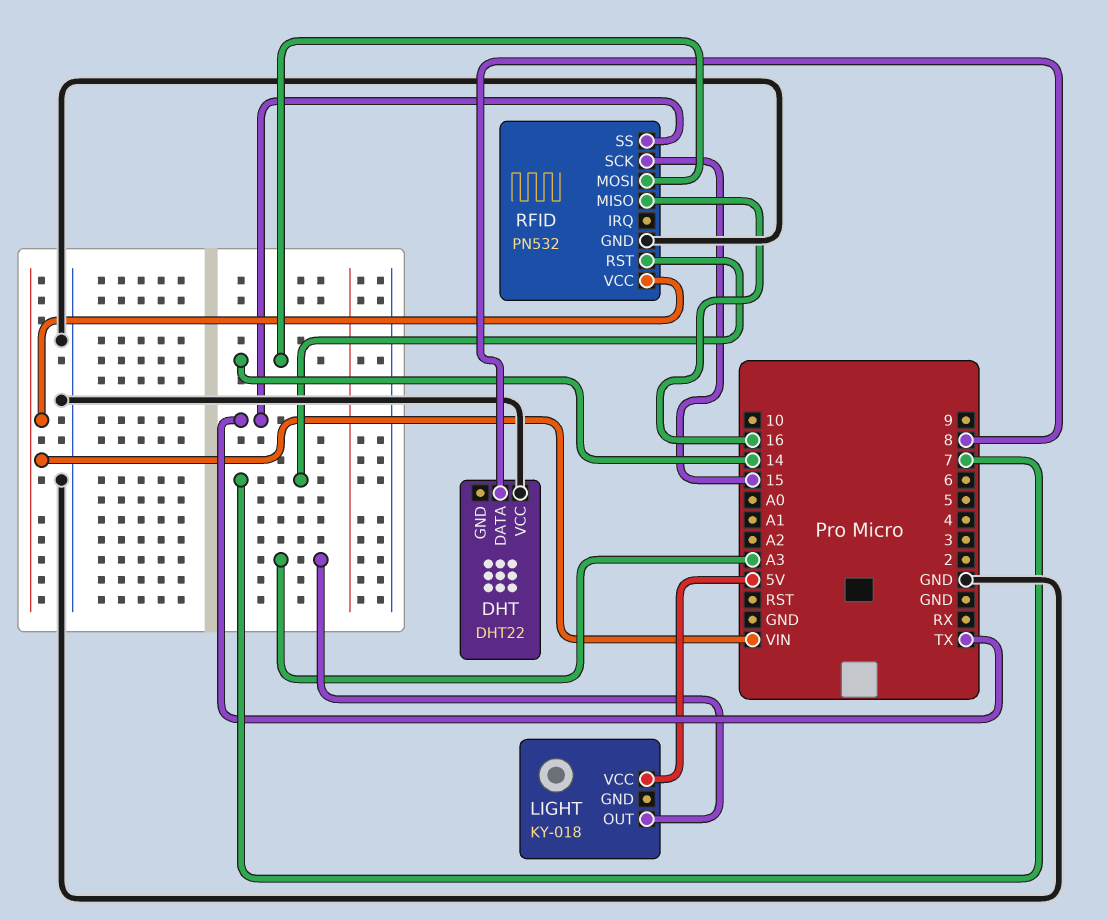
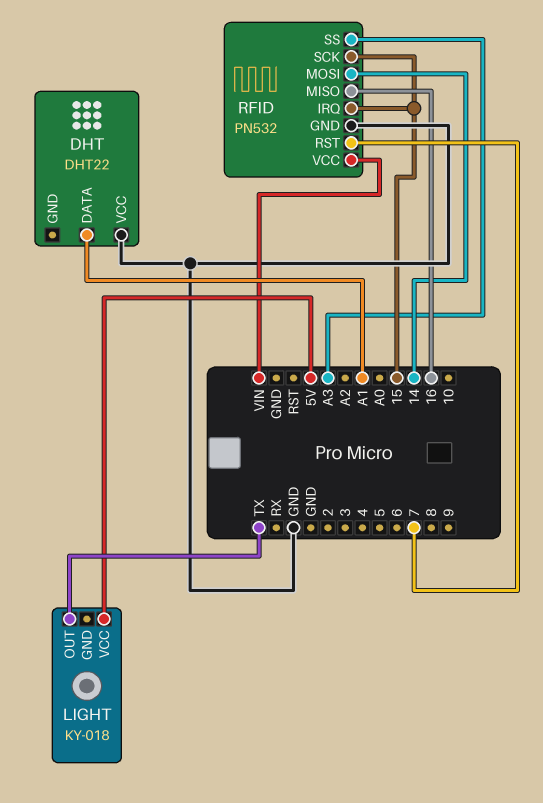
DHT pin DATA: 8 -> A1
LIGHT pin OUT: A3 -> TX
RFID pin IRQ: none -> 15
RFID pin SS: TX -> A3

